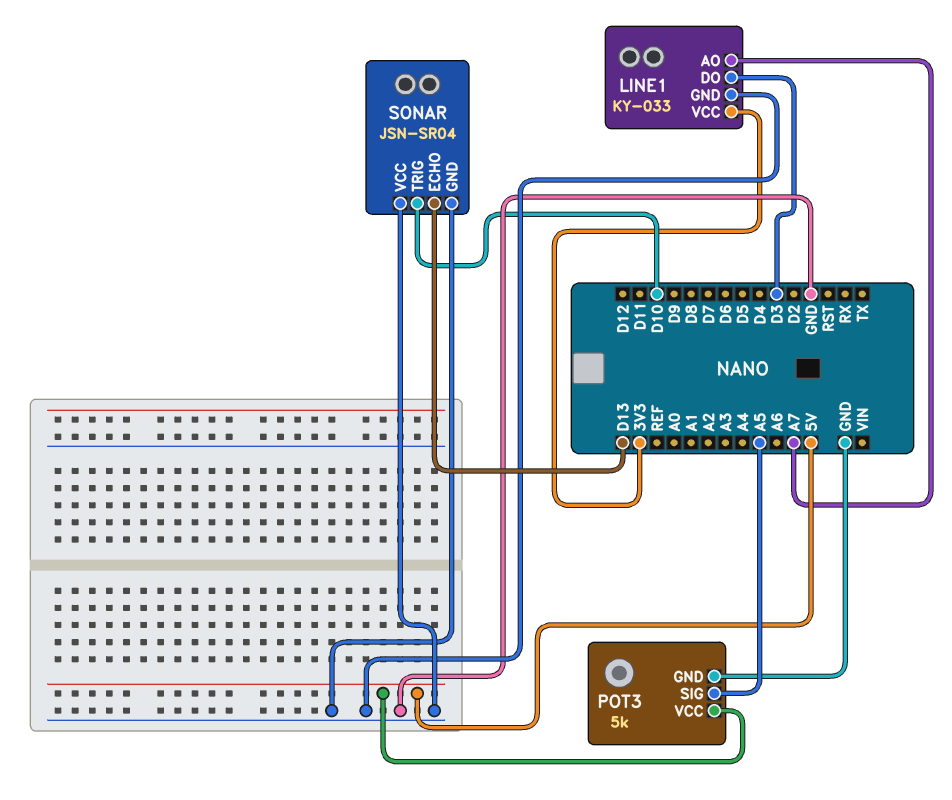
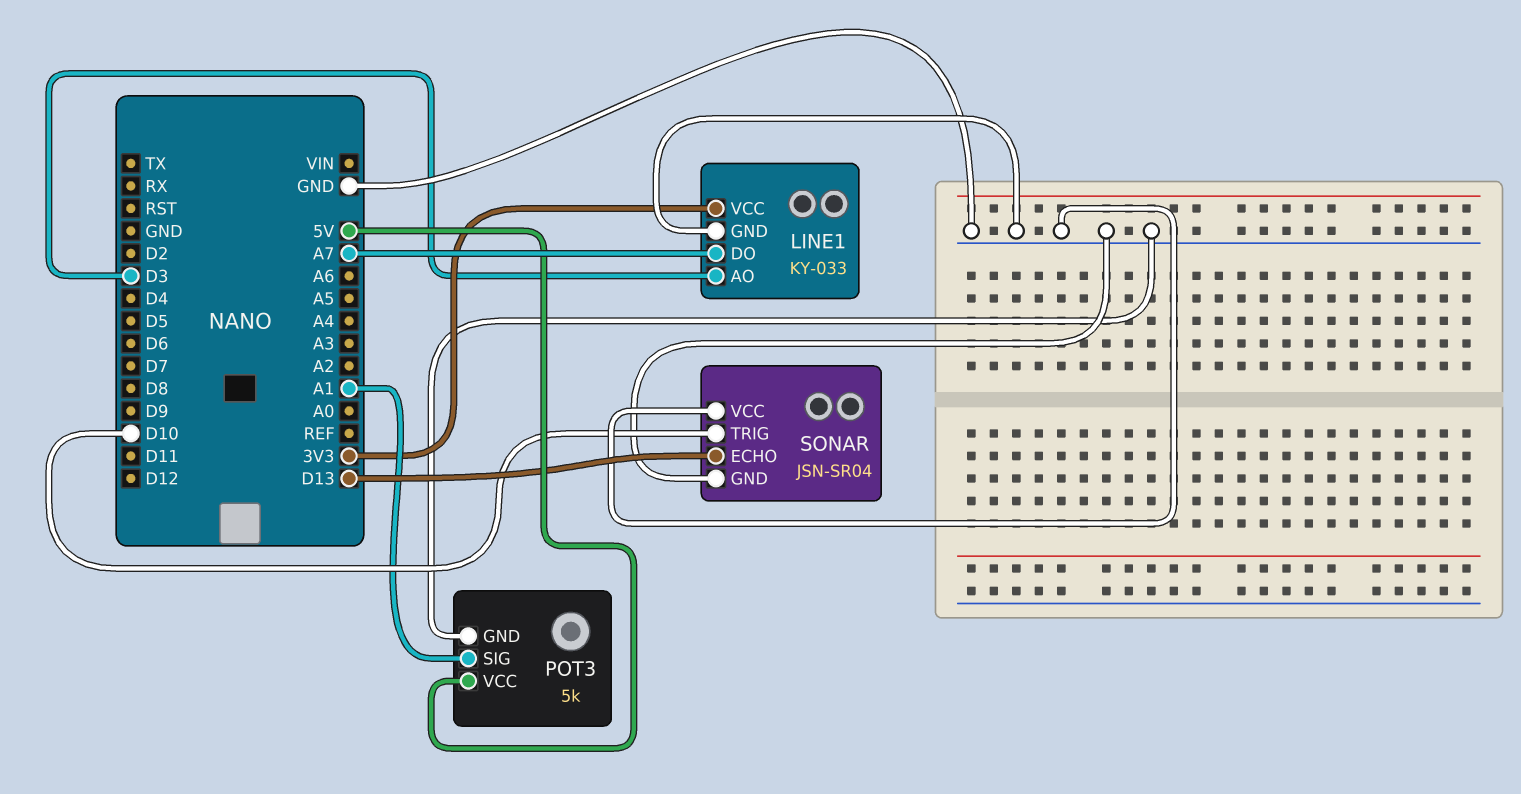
LINE1 pin AO: A7 -> D3
LINE1 pin DO: D3 -> A7
POT3 pin SIG: A5 -> A1

